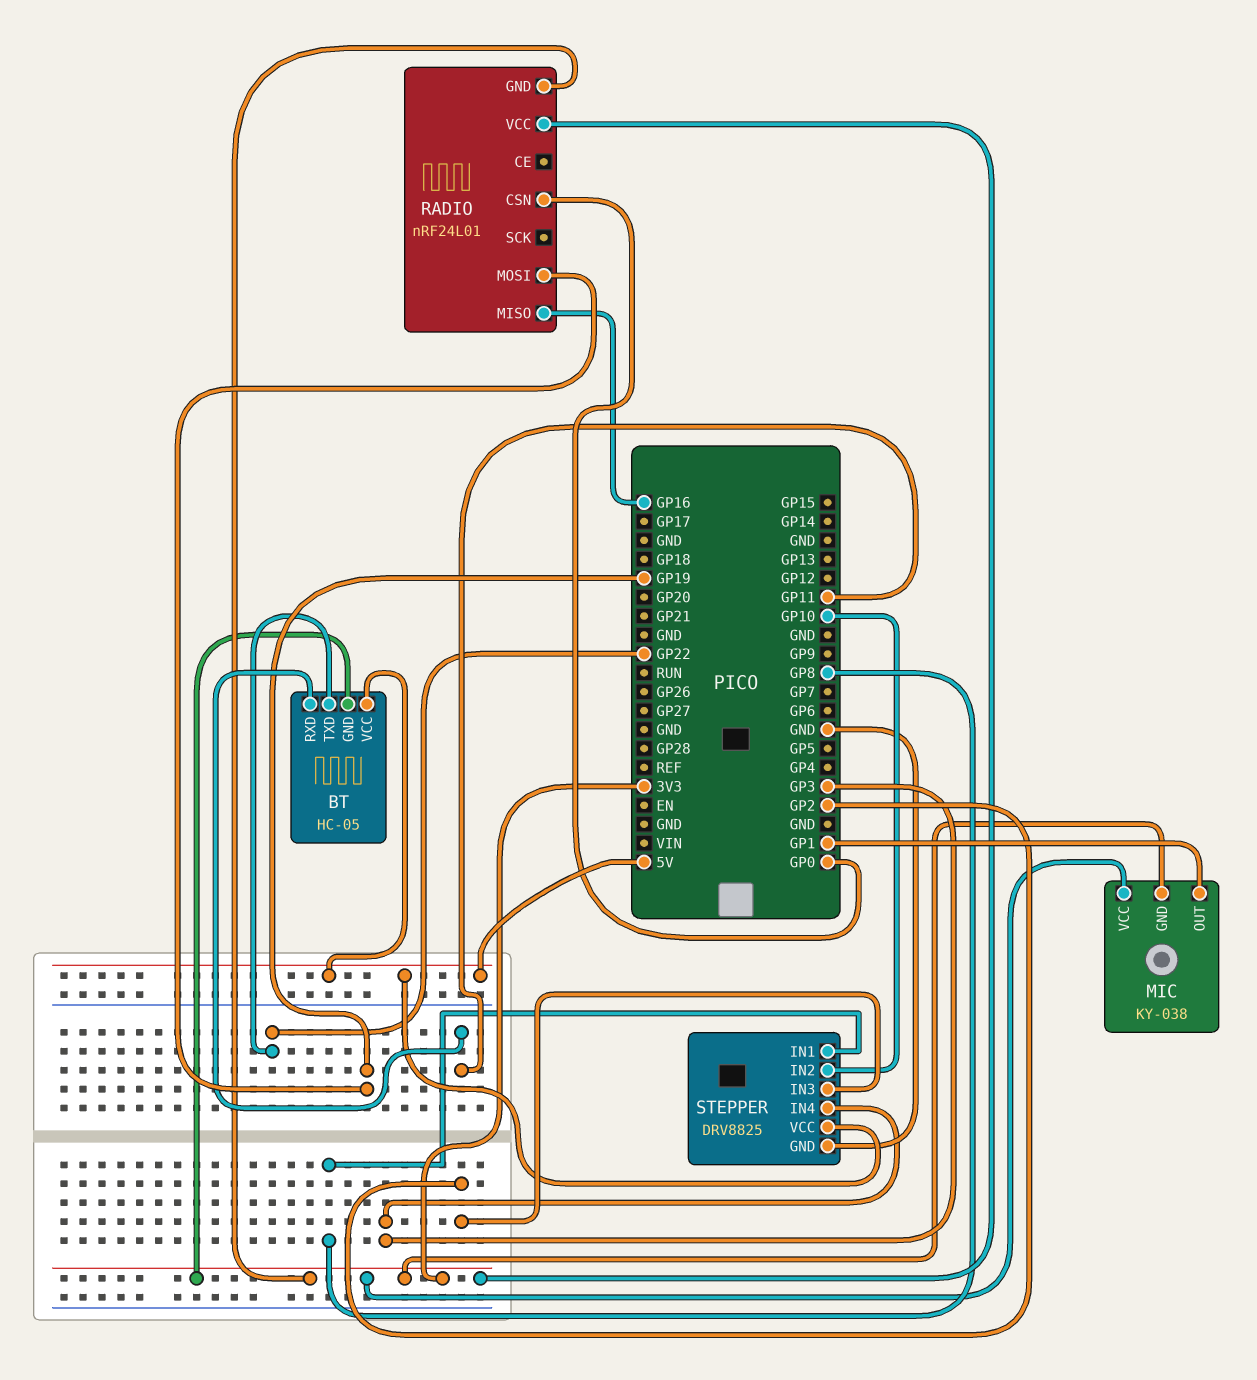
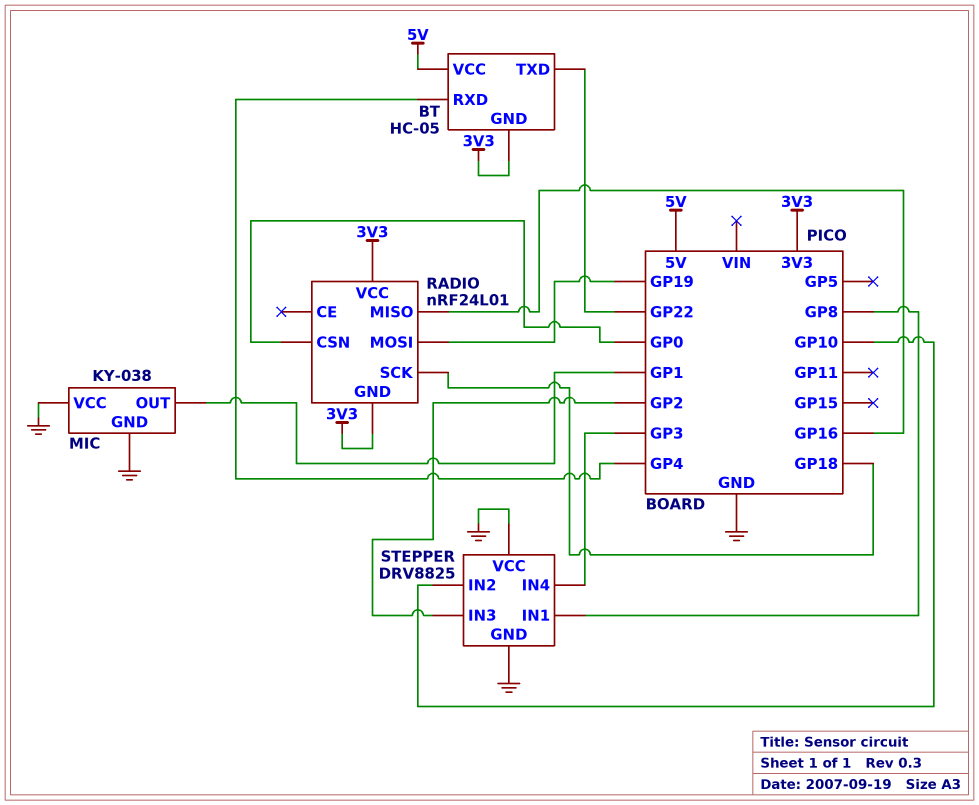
BT pin RXD: GP11 -> GP4
MIC pin GND: 3V3 -> GND
MIC pin VCC: 3V3 -> GND
RADIO pin SCK: none -> GP18
STEPPER pin VCC: 5V -> GND

